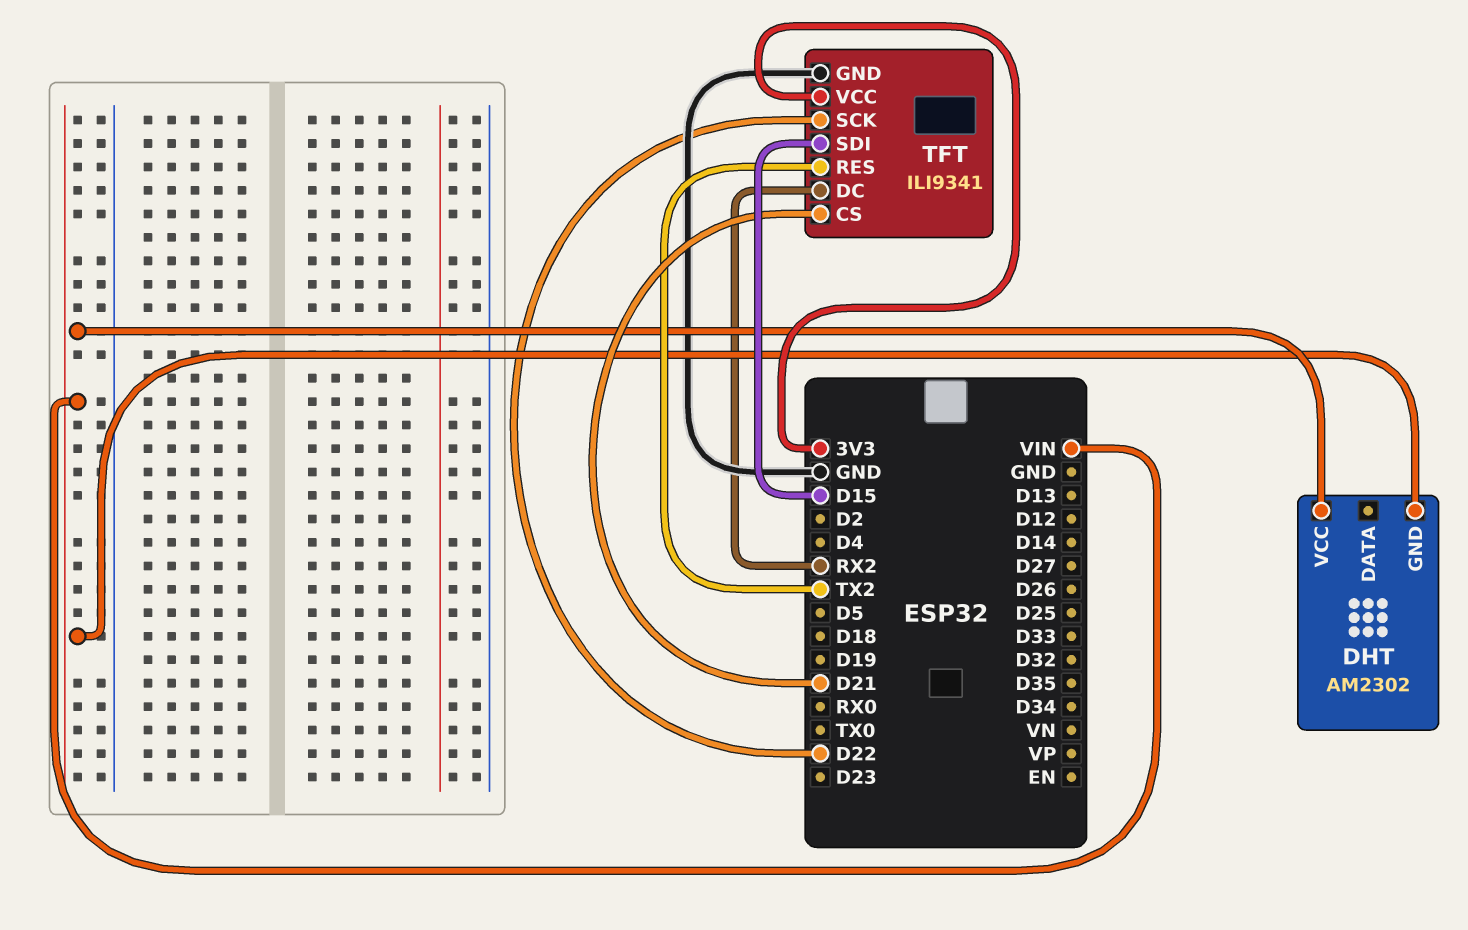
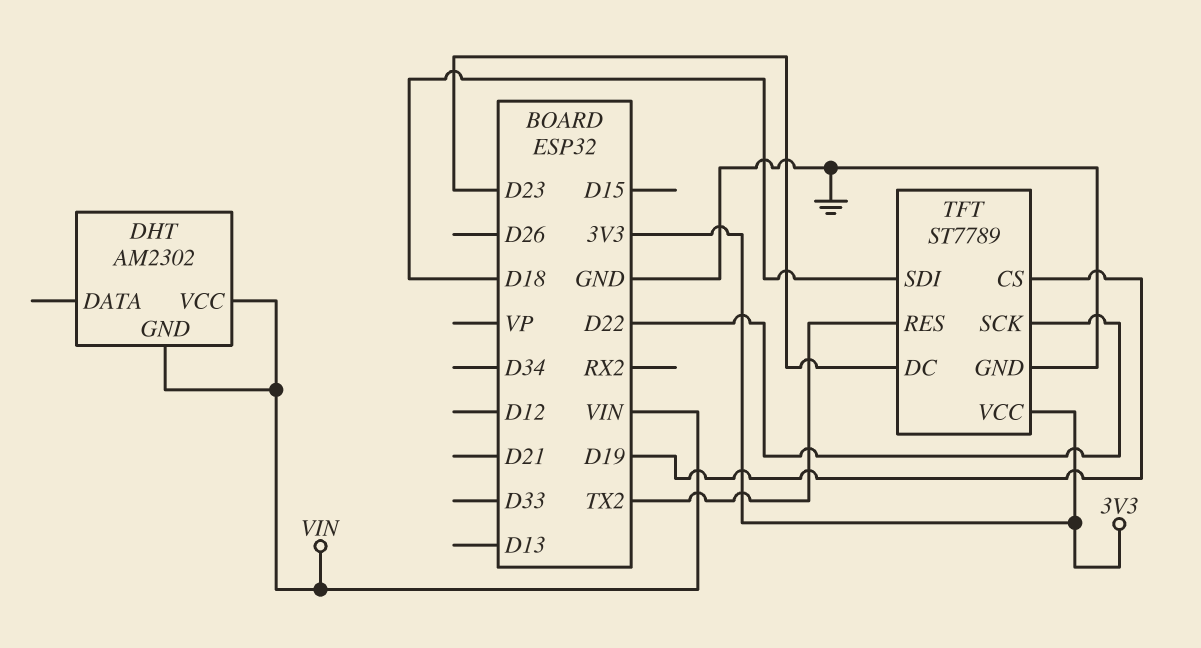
TFT: ILI9341 -> ST7789
TFT pin CS: D21 -> D19
TFT pin DC: RX2 -> D23
TFT pin SDI: D15 -> D18

